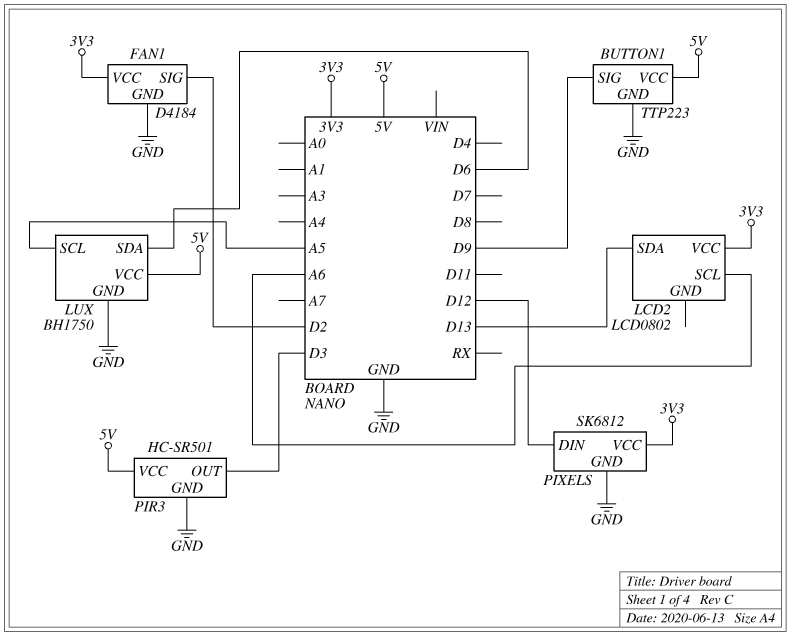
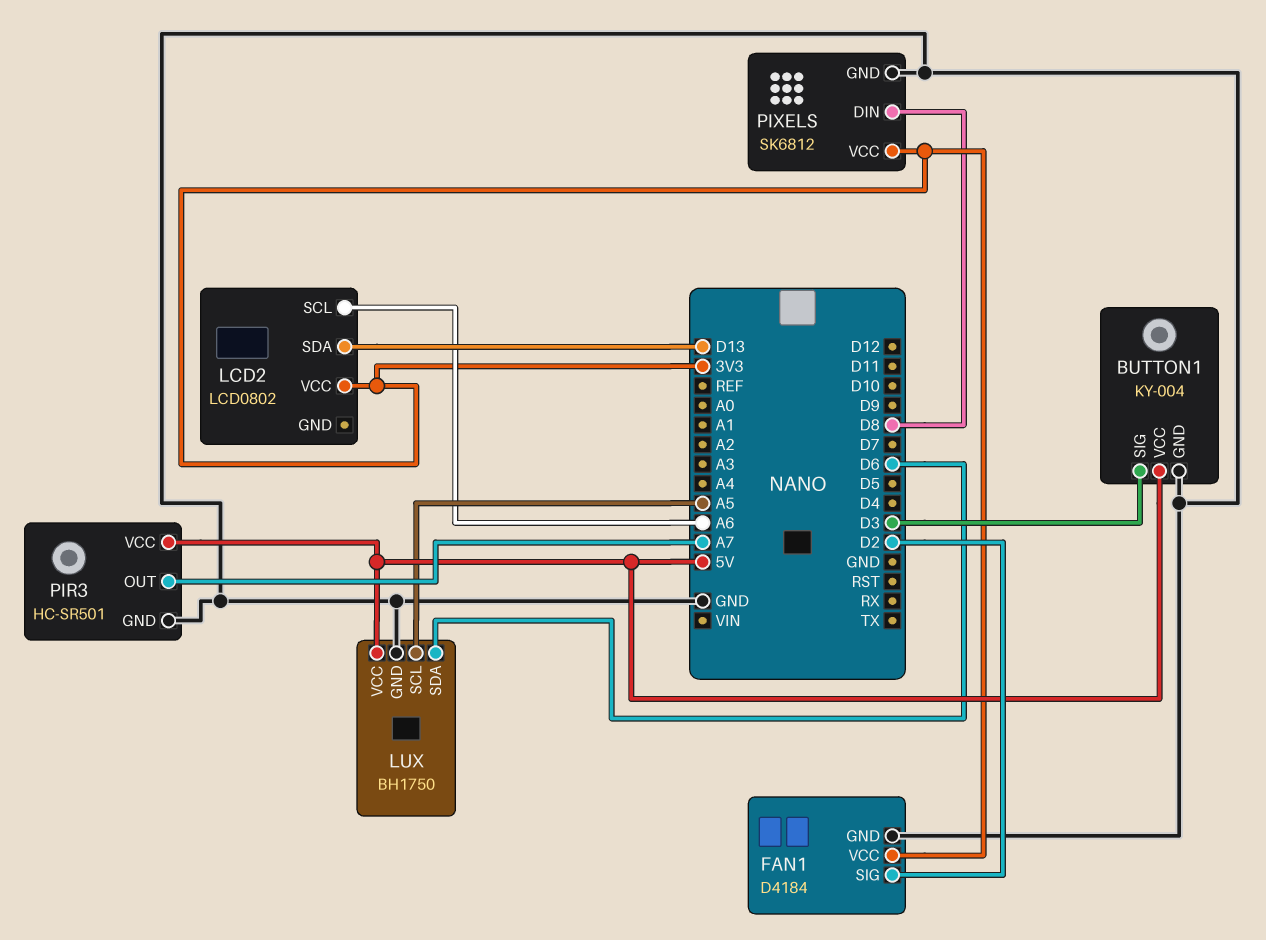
BUTTON1: TTP223 -> KY-004
BUTTON1 pin SIG: D9 -> D3
PIR3 pin OUT: D3 -> A7
PIXELS pin DIN: D12 -> D8

